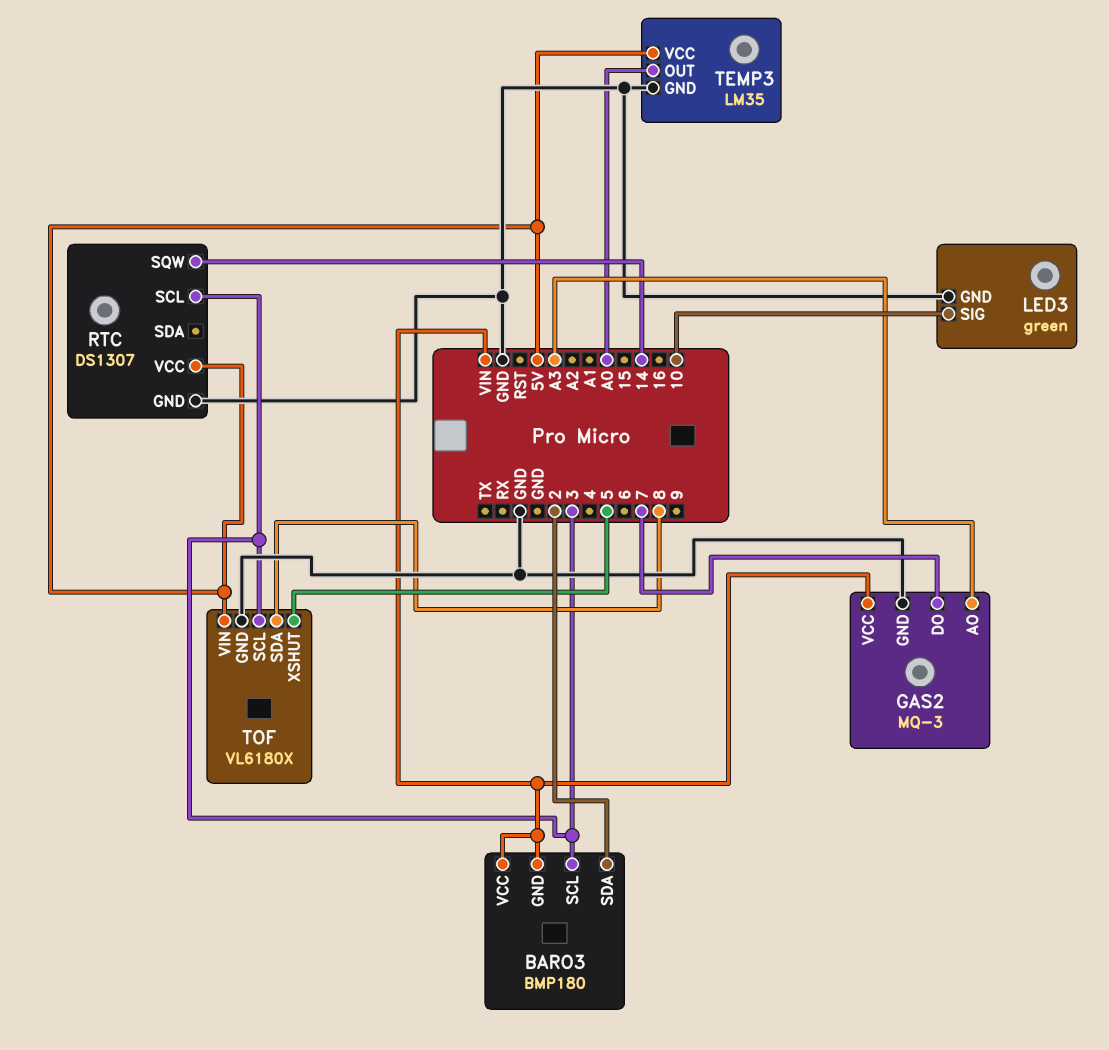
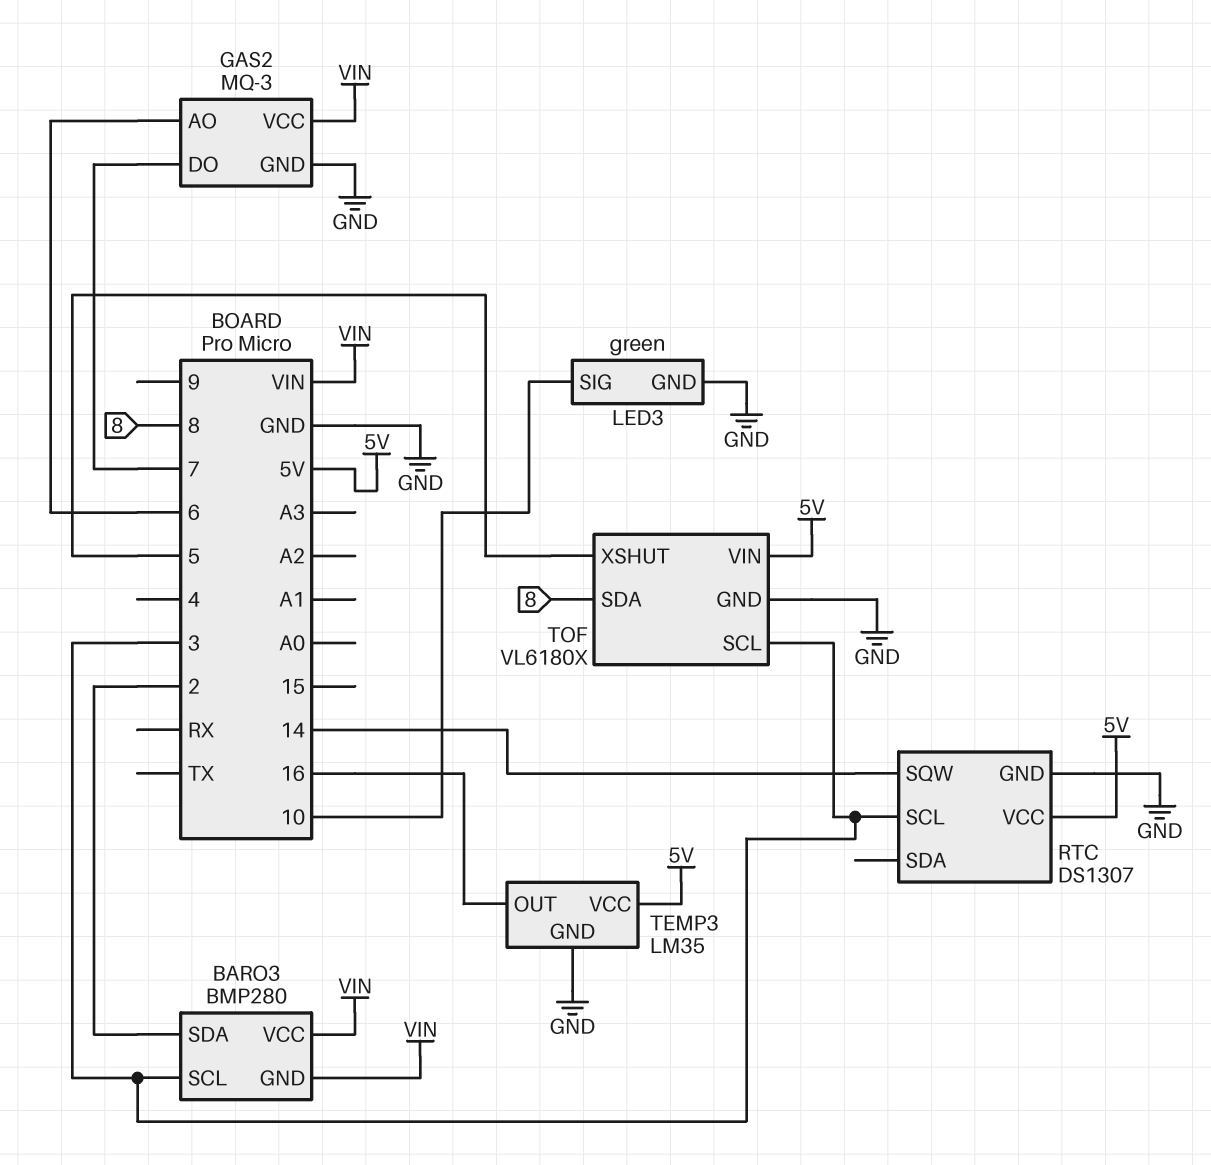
BARO3: BMP180 -> BMP280
GAS2 pin AO: A3 -> 6
TEMP3 pin OUT: A0 -> 16

